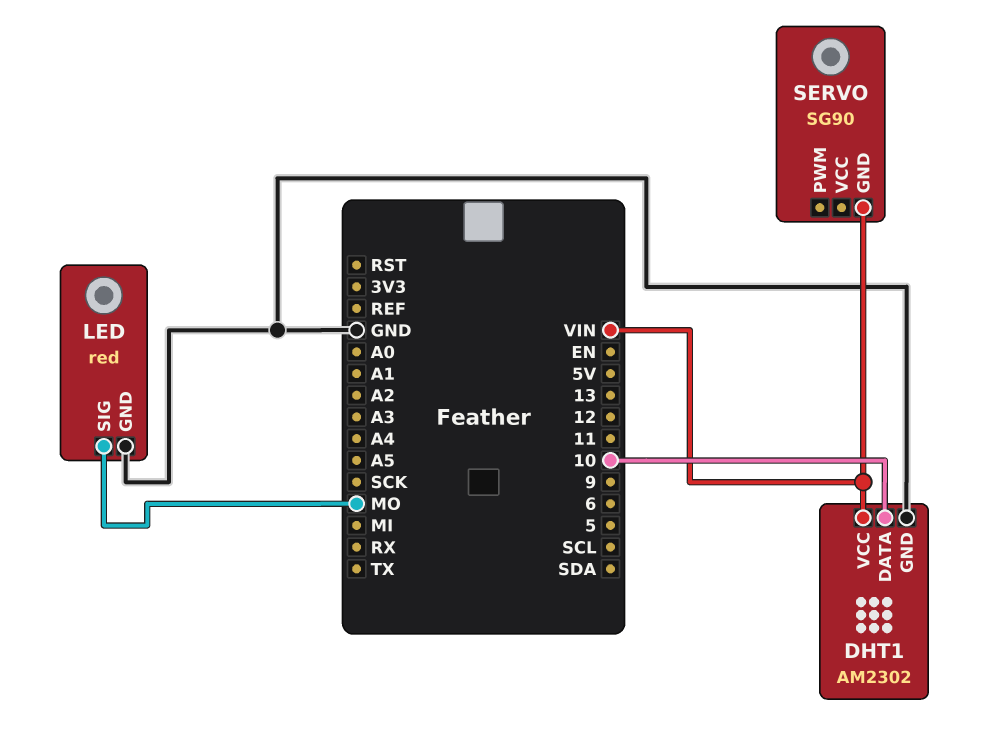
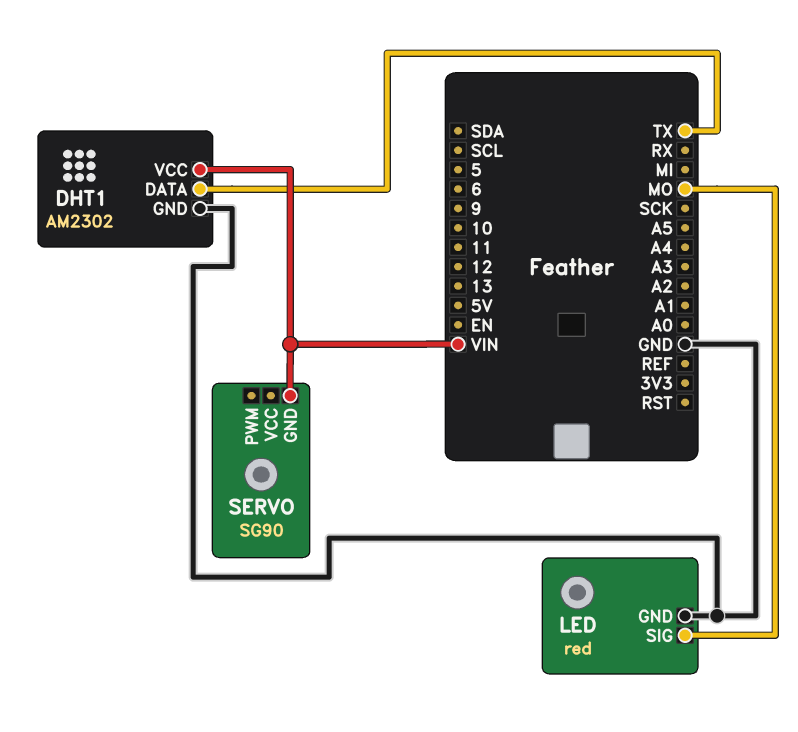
DHT1 pin DATA: 10 -> TX

